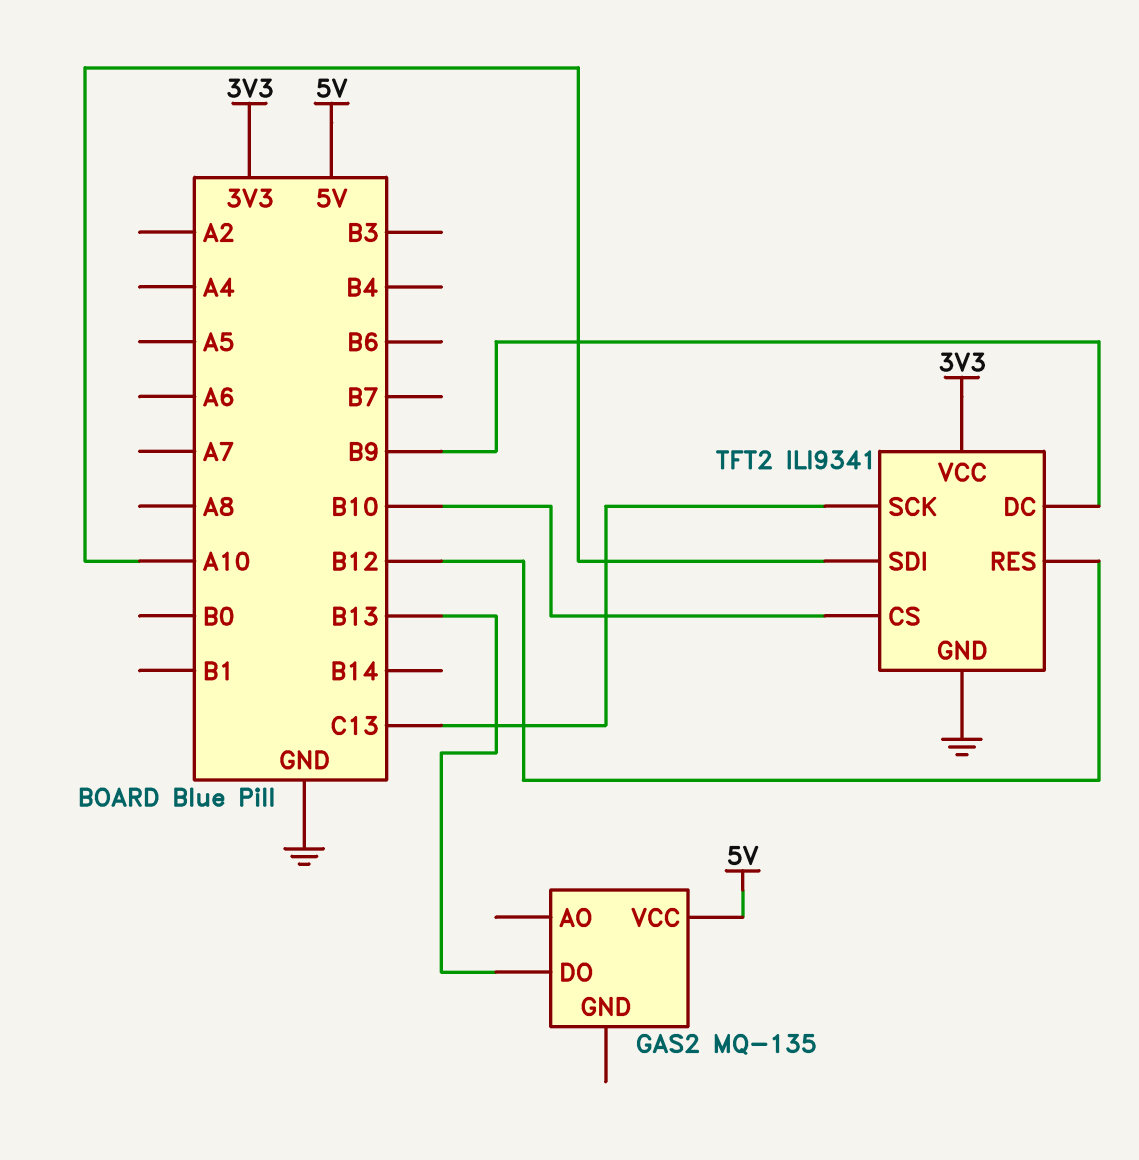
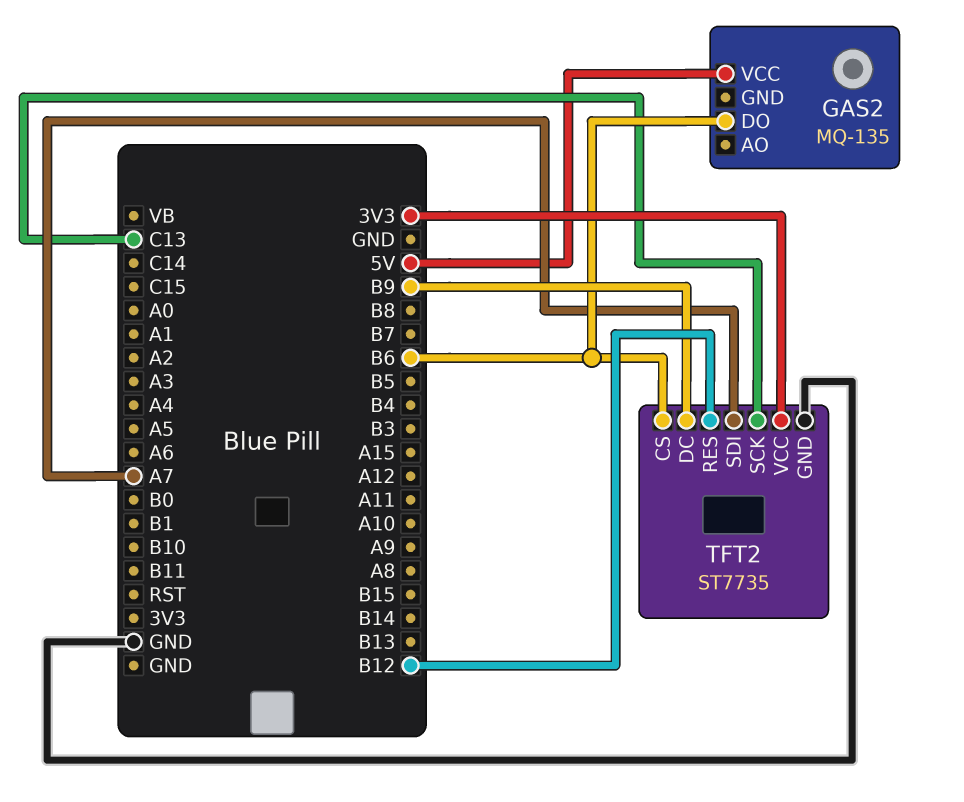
GAS2 pin DO: B13 -> B6
TFT2: ILI9341 -> ST7735
TFT2 pin CS: B10 -> B6
TFT2 pin SDI: A10 -> A7

